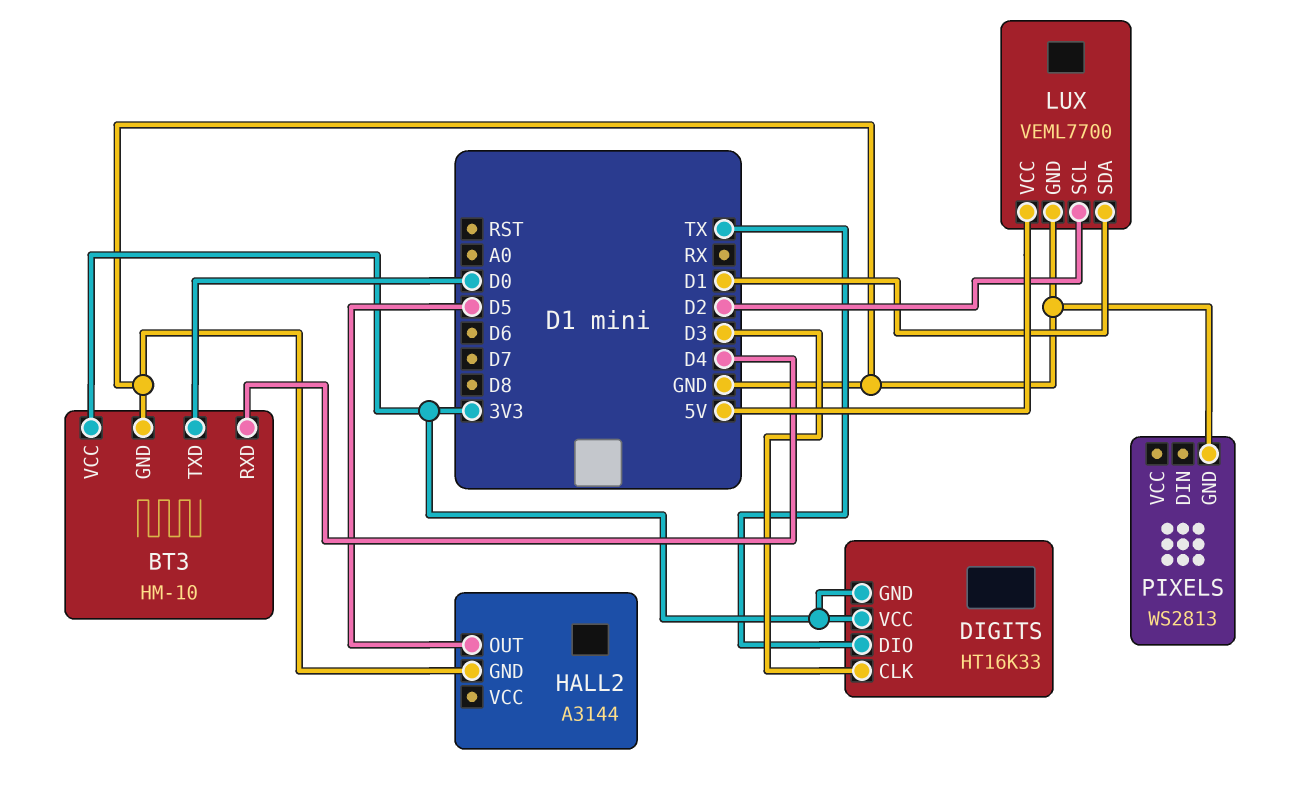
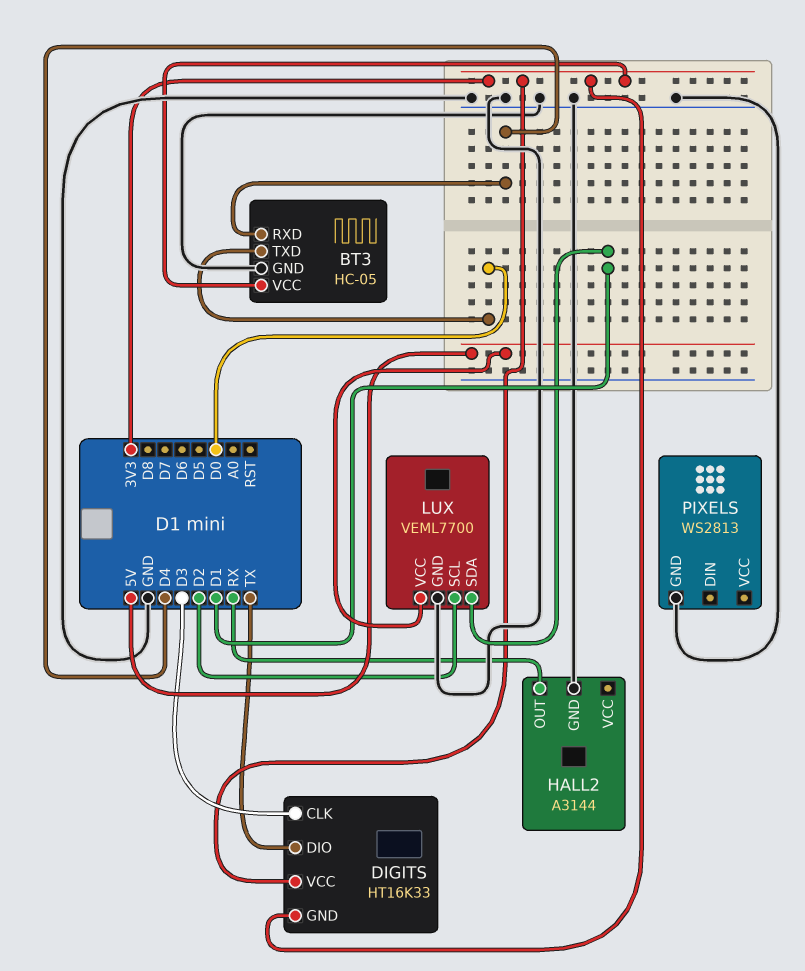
BT3: HM-10 -> HC-05
HALL2 pin OUT: D5 -> RX

